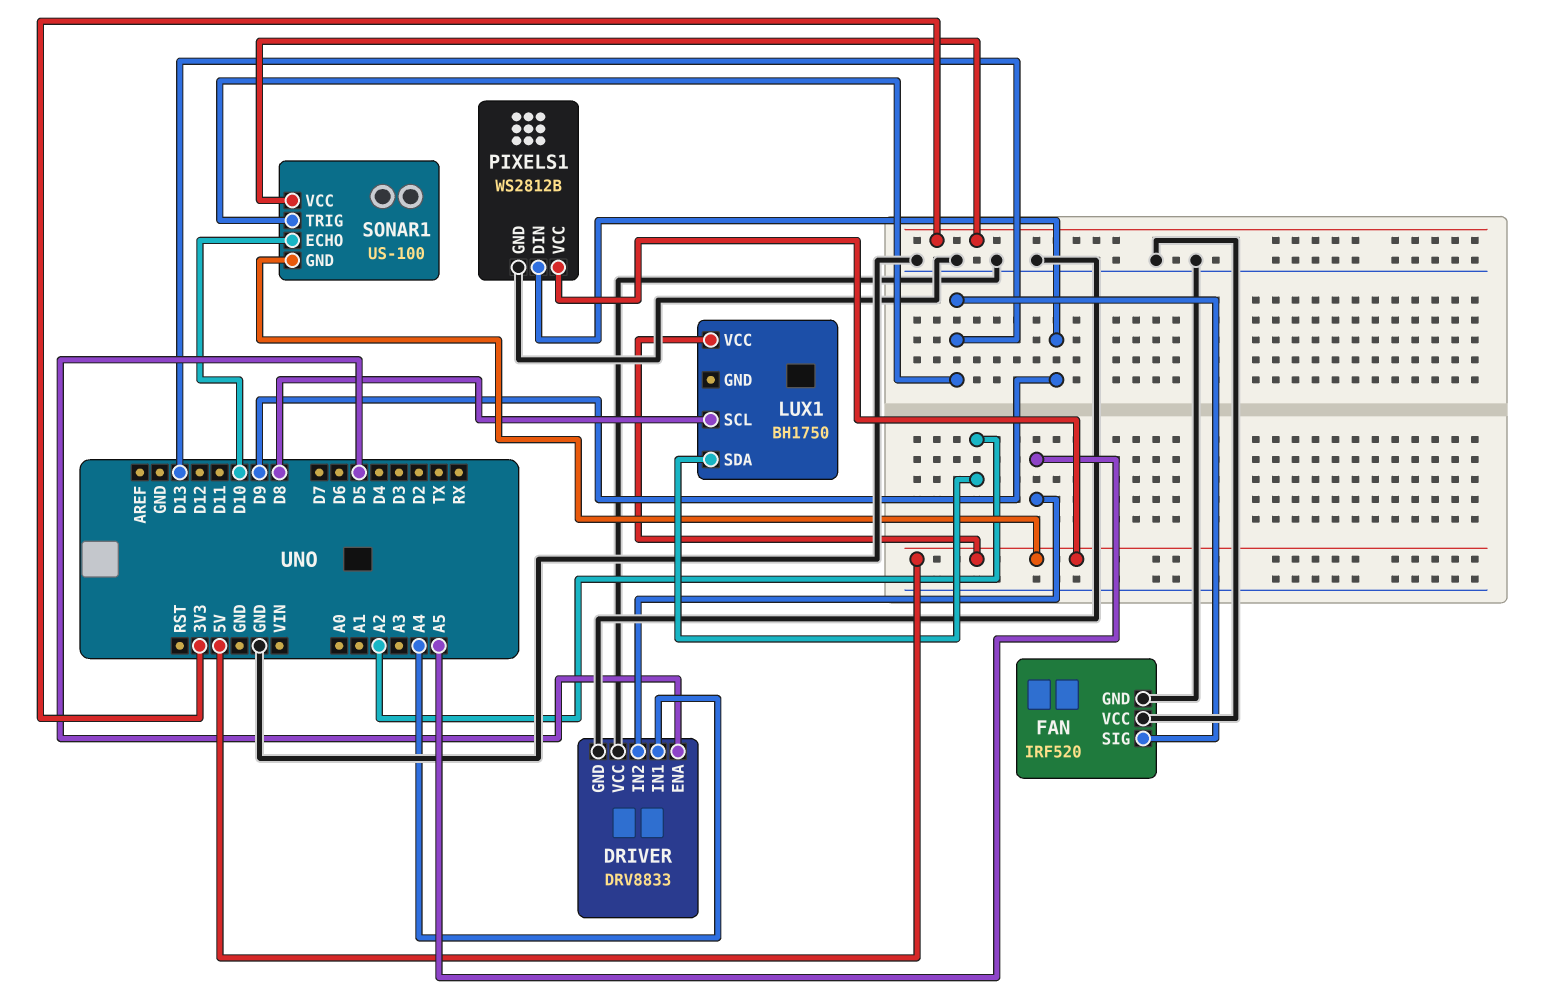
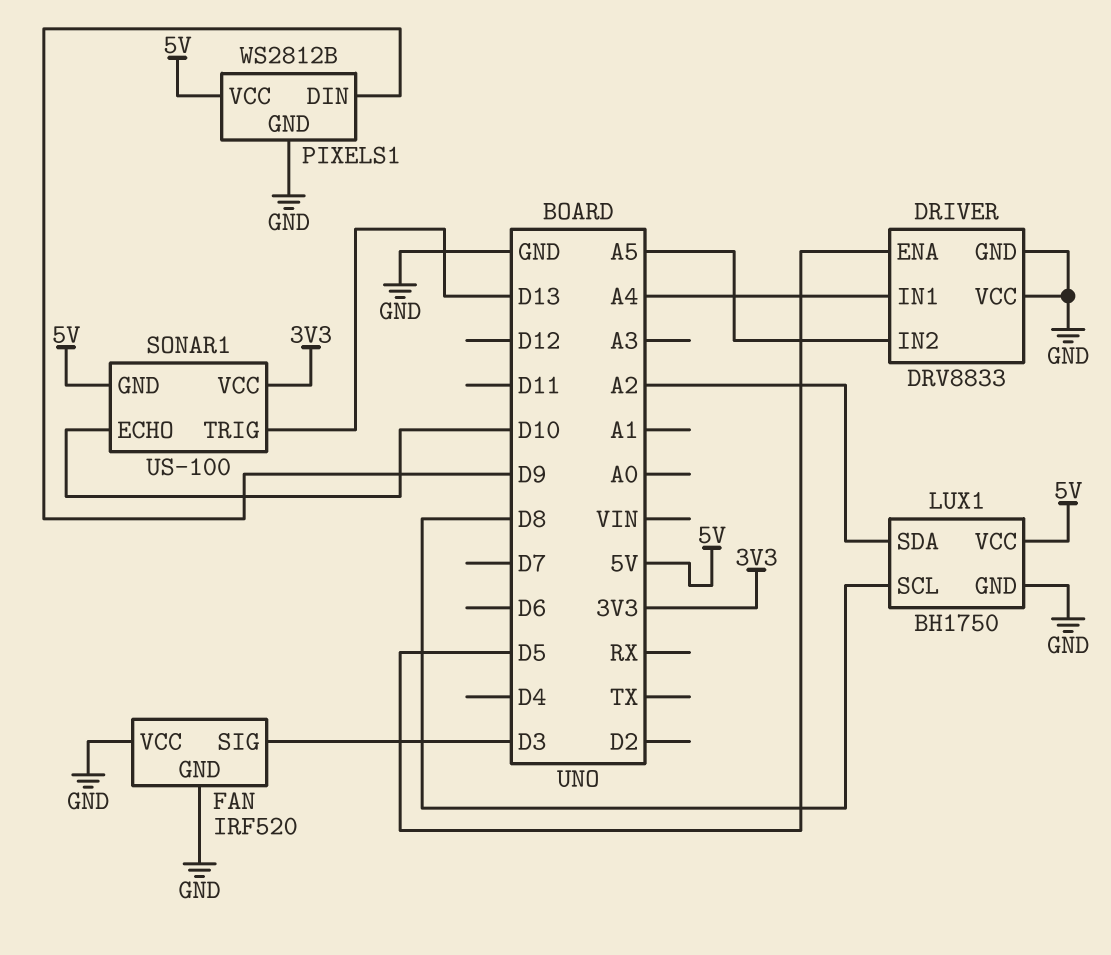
FAN pin SIG: D13 -> D3
LUX1 pin GND: none -> GND

